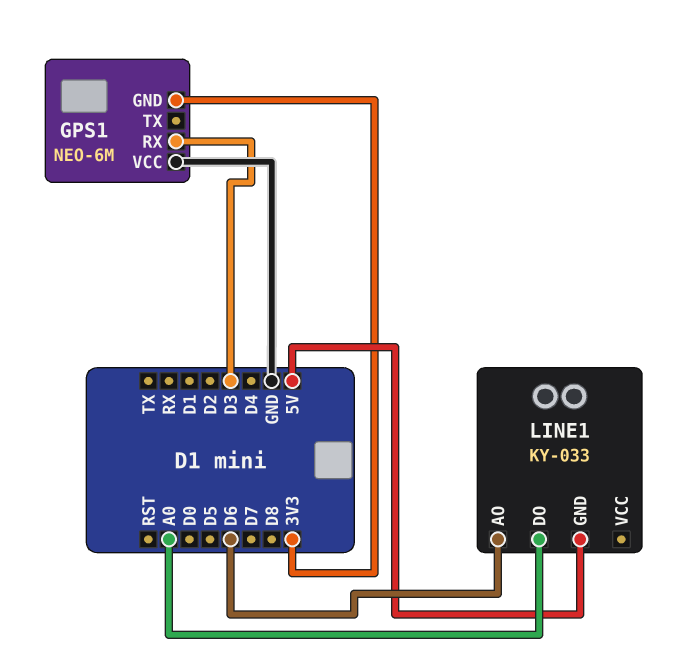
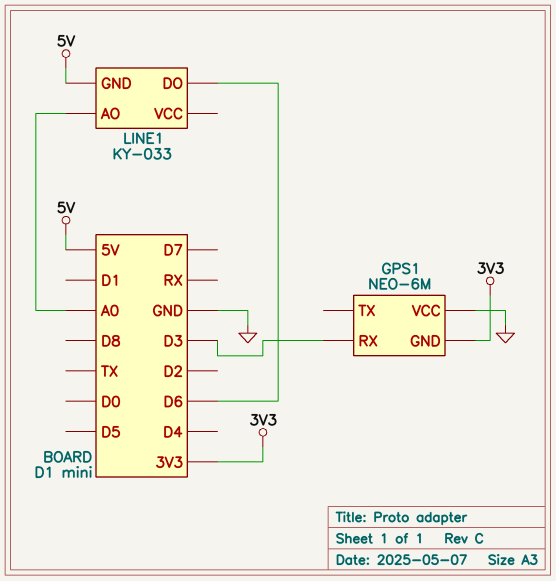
LINE1 pin AO: D6 -> A0
LINE1 pin DO: A0 -> D6

